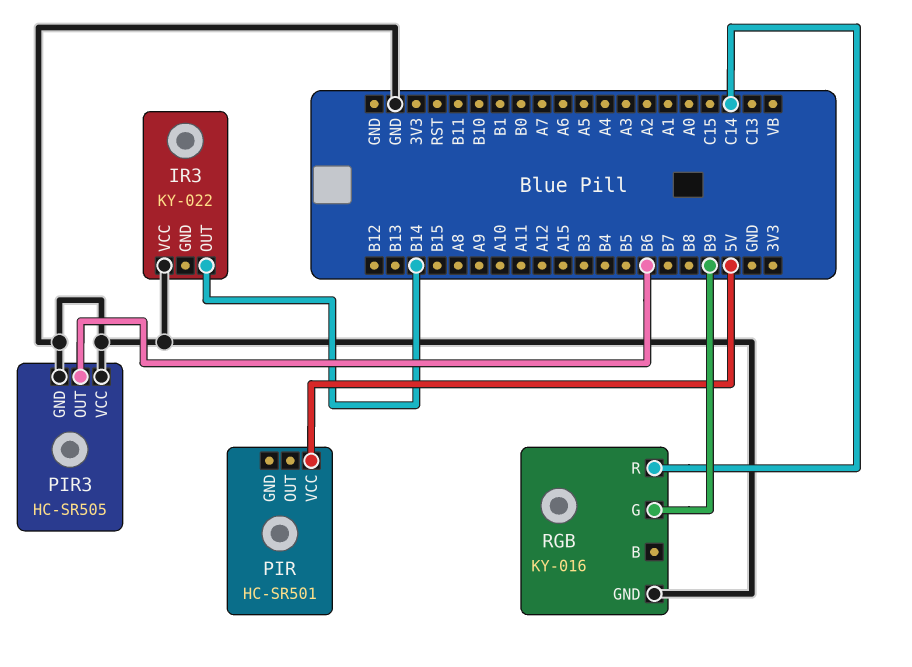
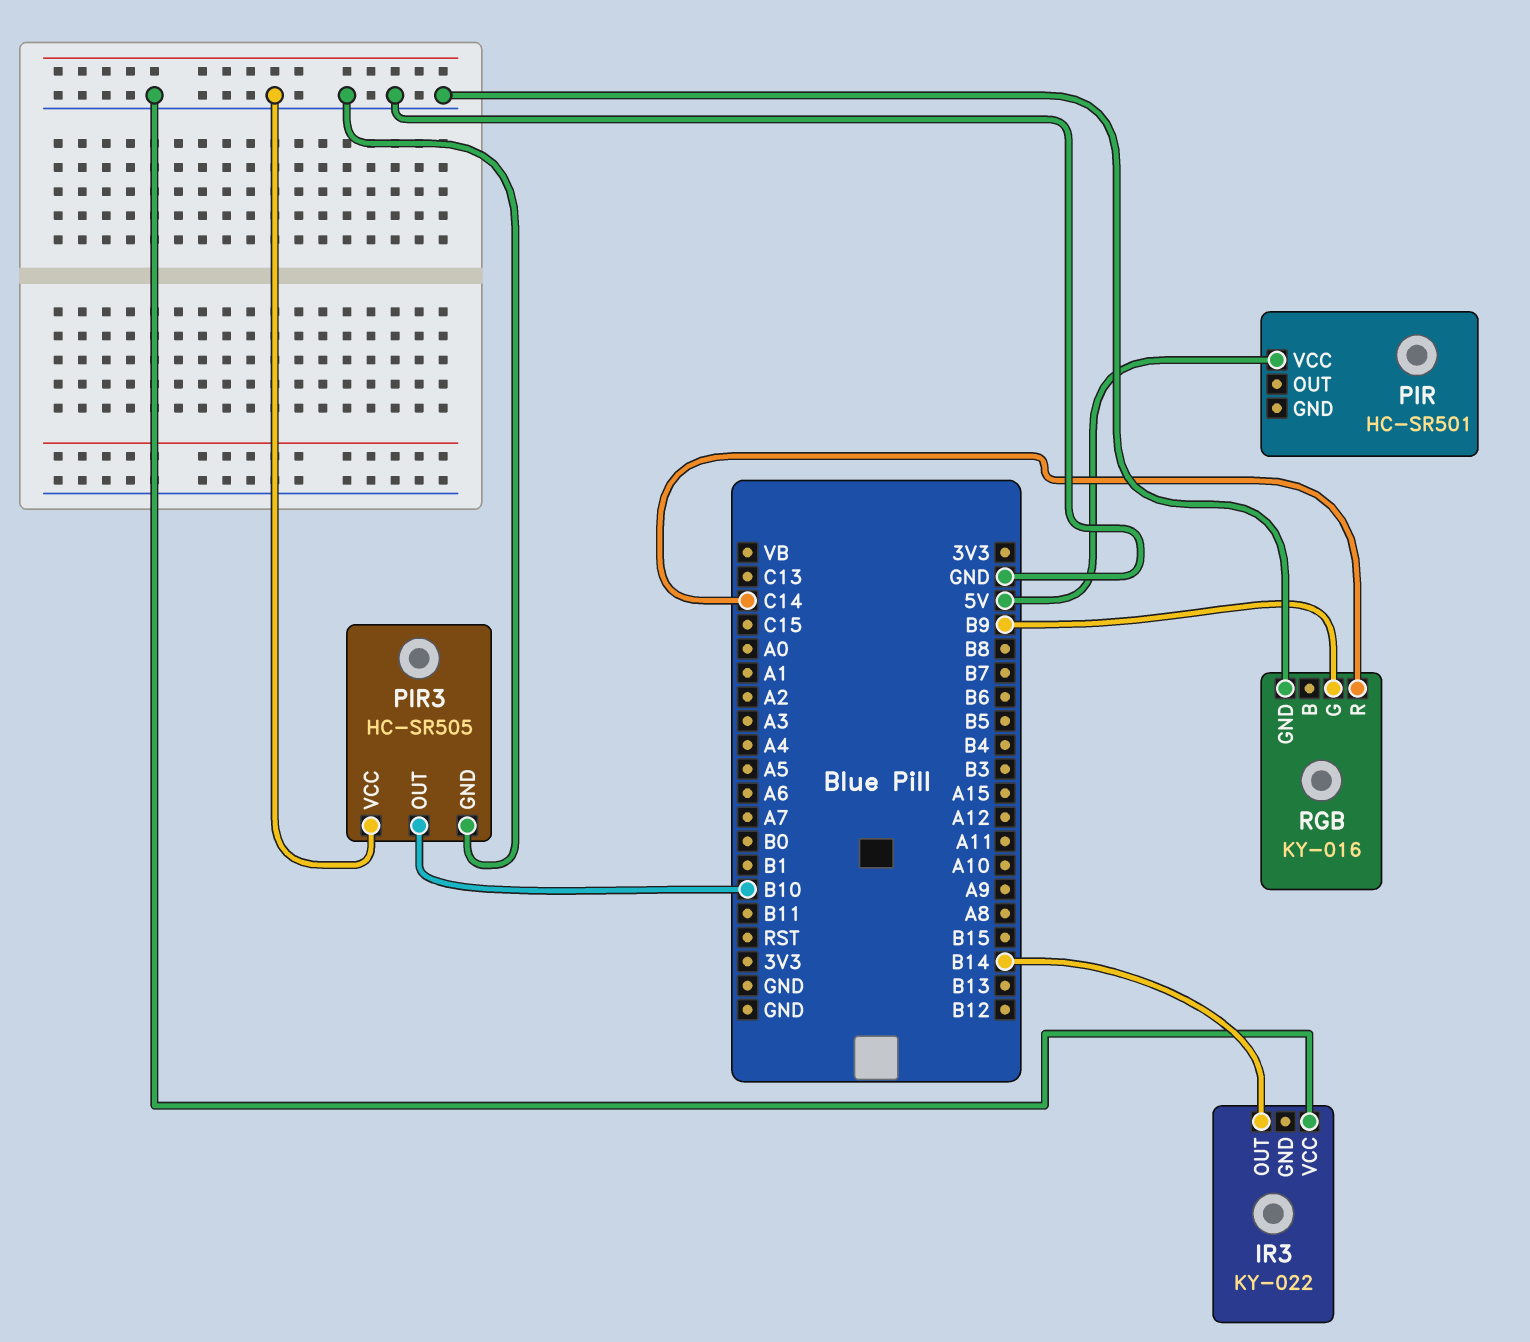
PIR3 pin OUT: B6 -> B10

